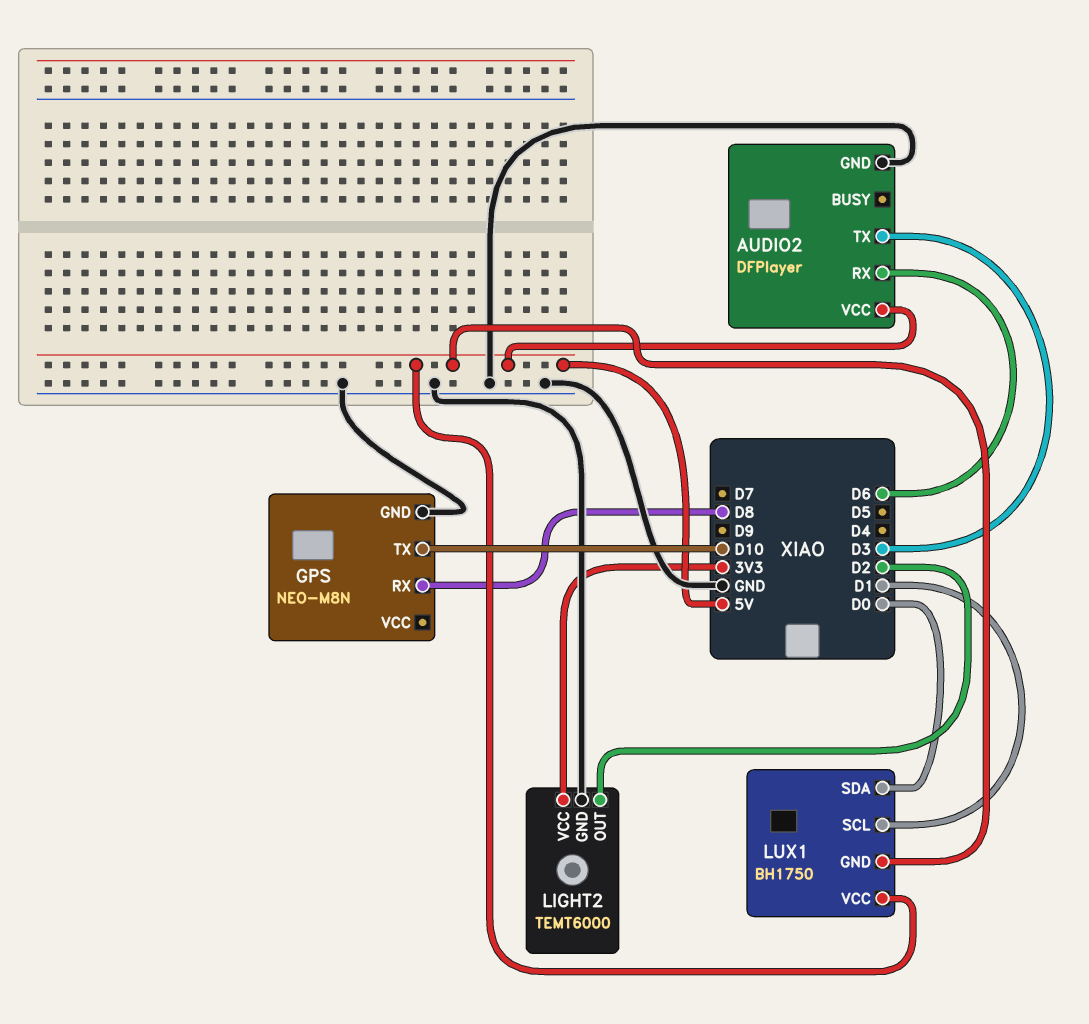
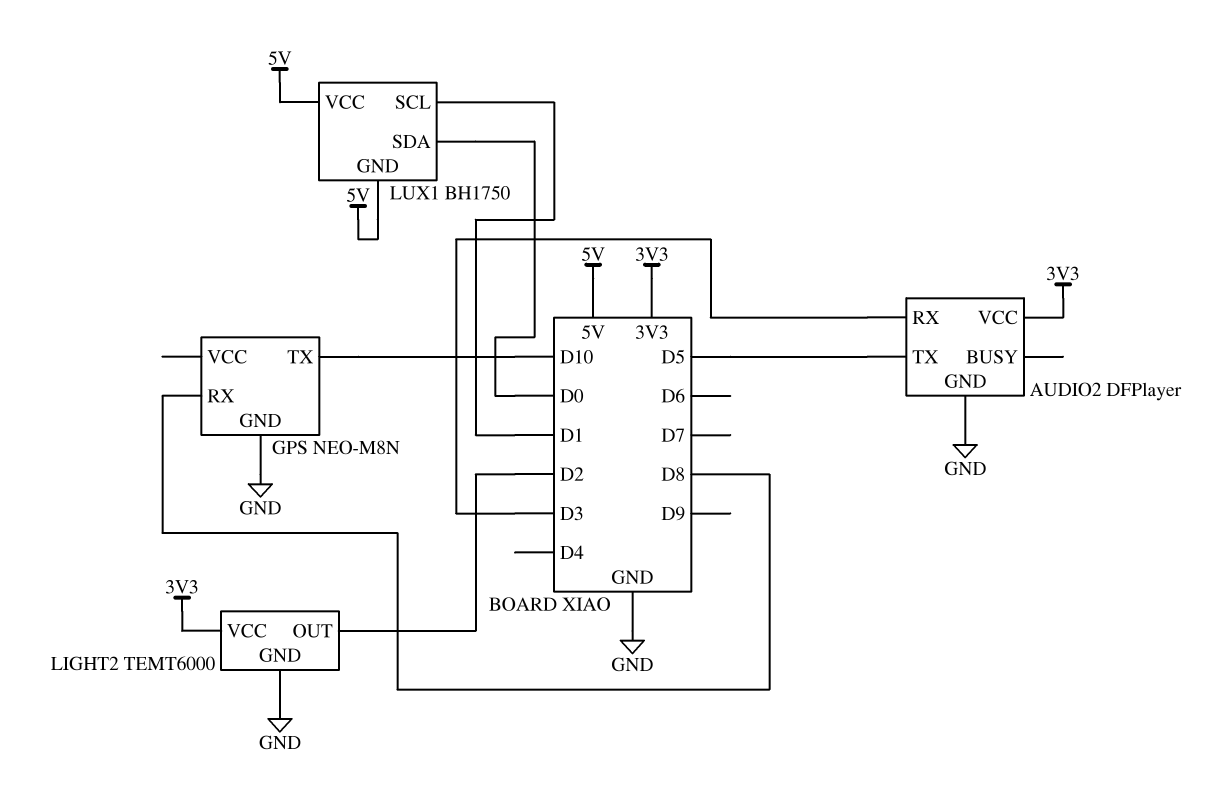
AUDIO2 pin RX: D6 -> D3
AUDIO2 pin TX: D3 -> D5
AUDIO2 pin VCC: 5V -> 3V3

